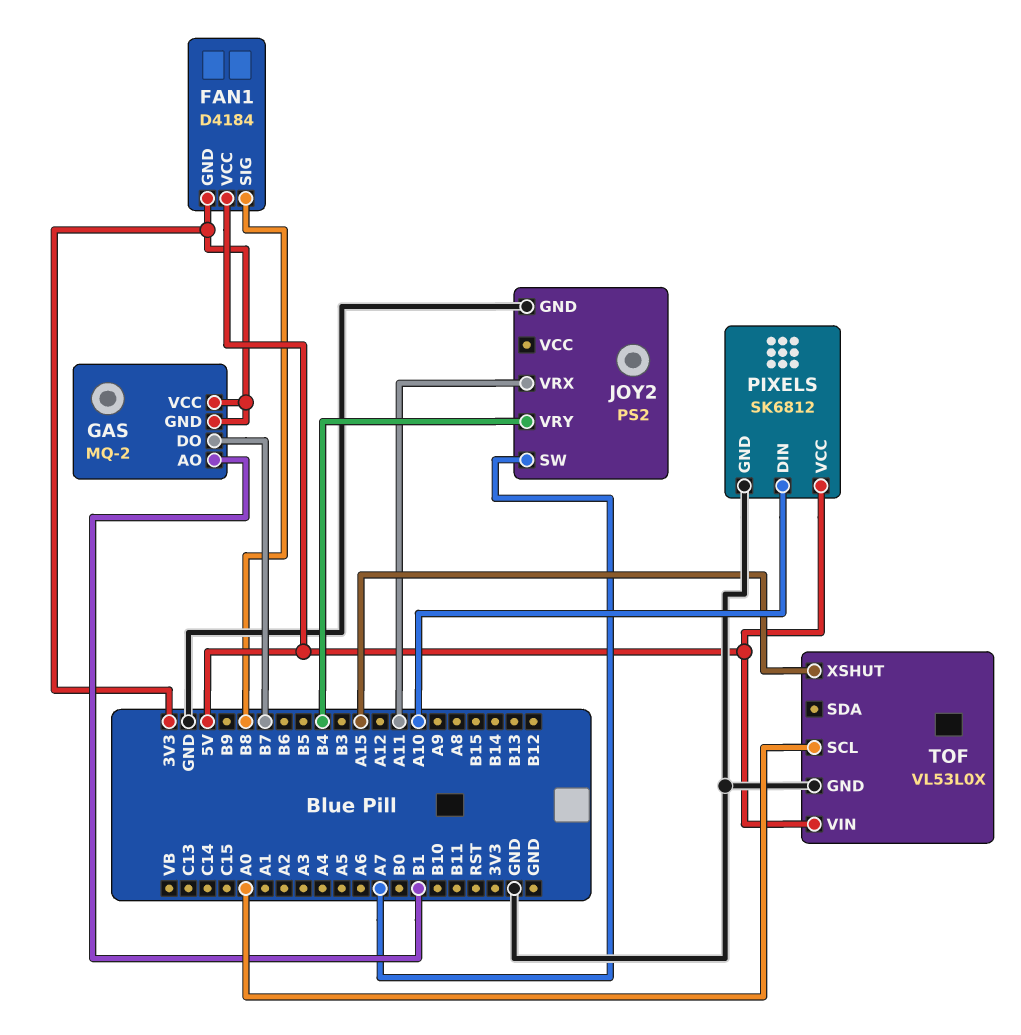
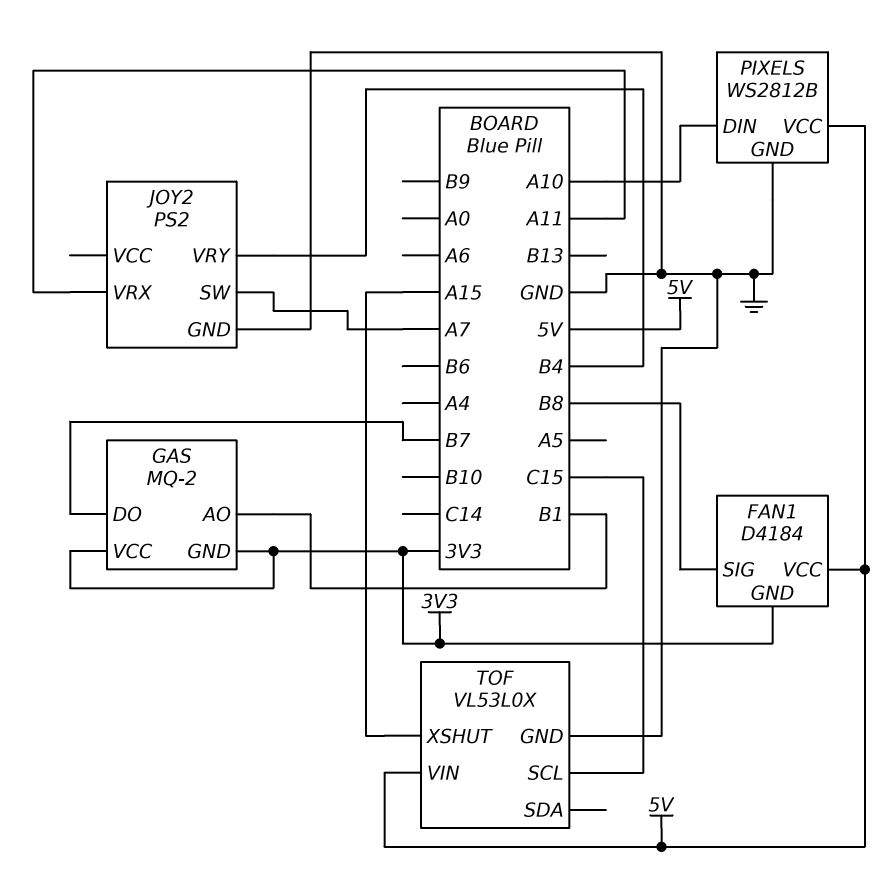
PIXELS: SK6812 -> WS2812B
TOF pin SCL: A0 -> C15

